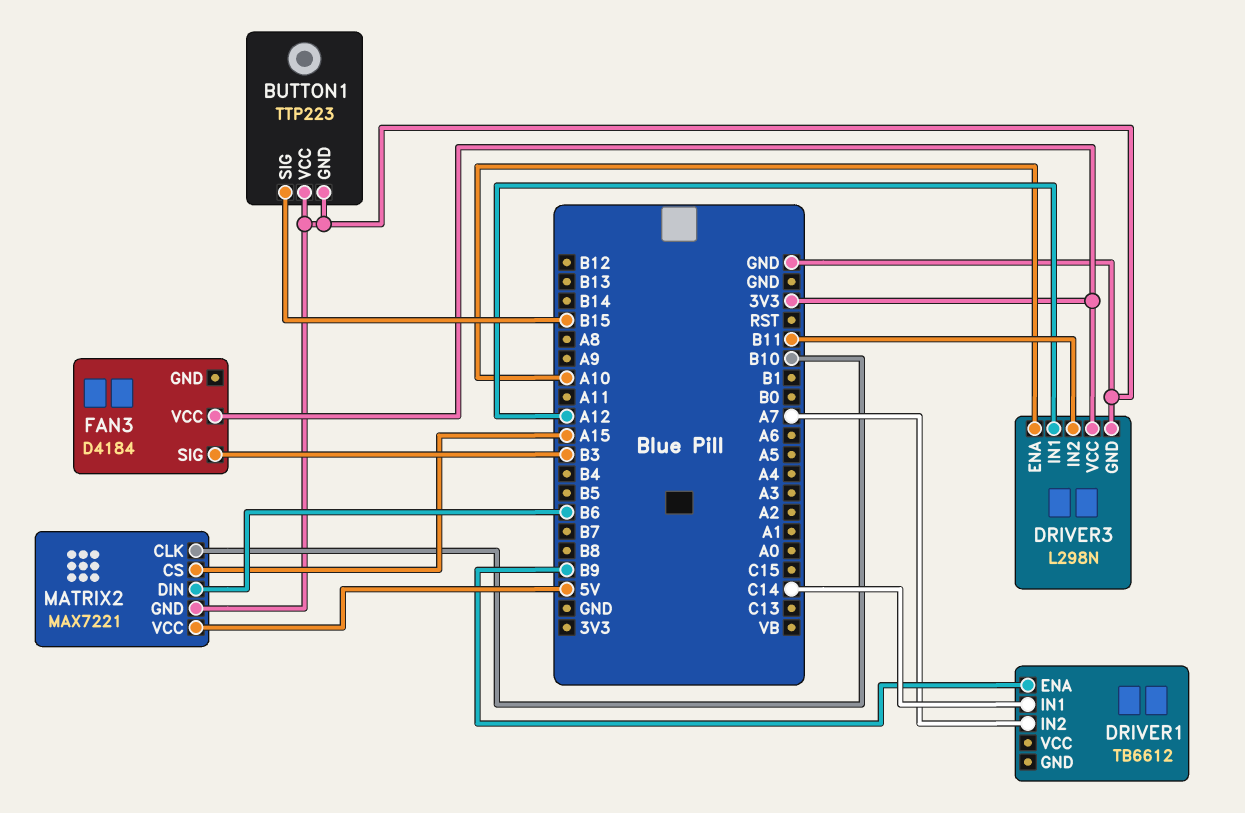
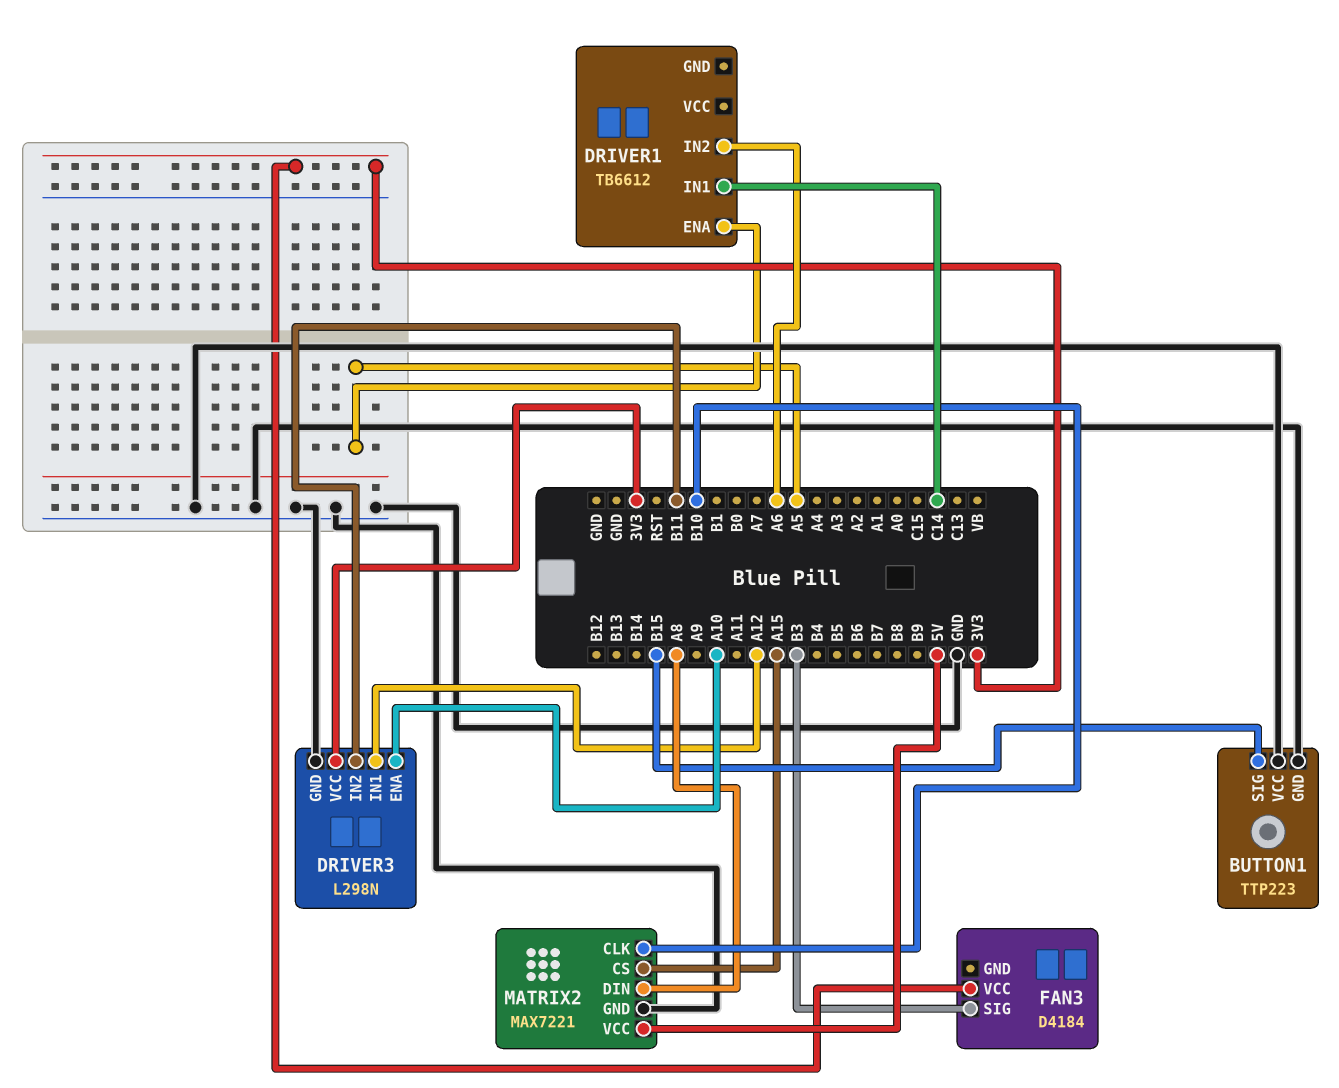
DRIVER1 pin ENA: B9 -> A5
DRIVER1 pin IN2: A7 -> A6
MATRIX2 pin DIN: B6 -> A8

